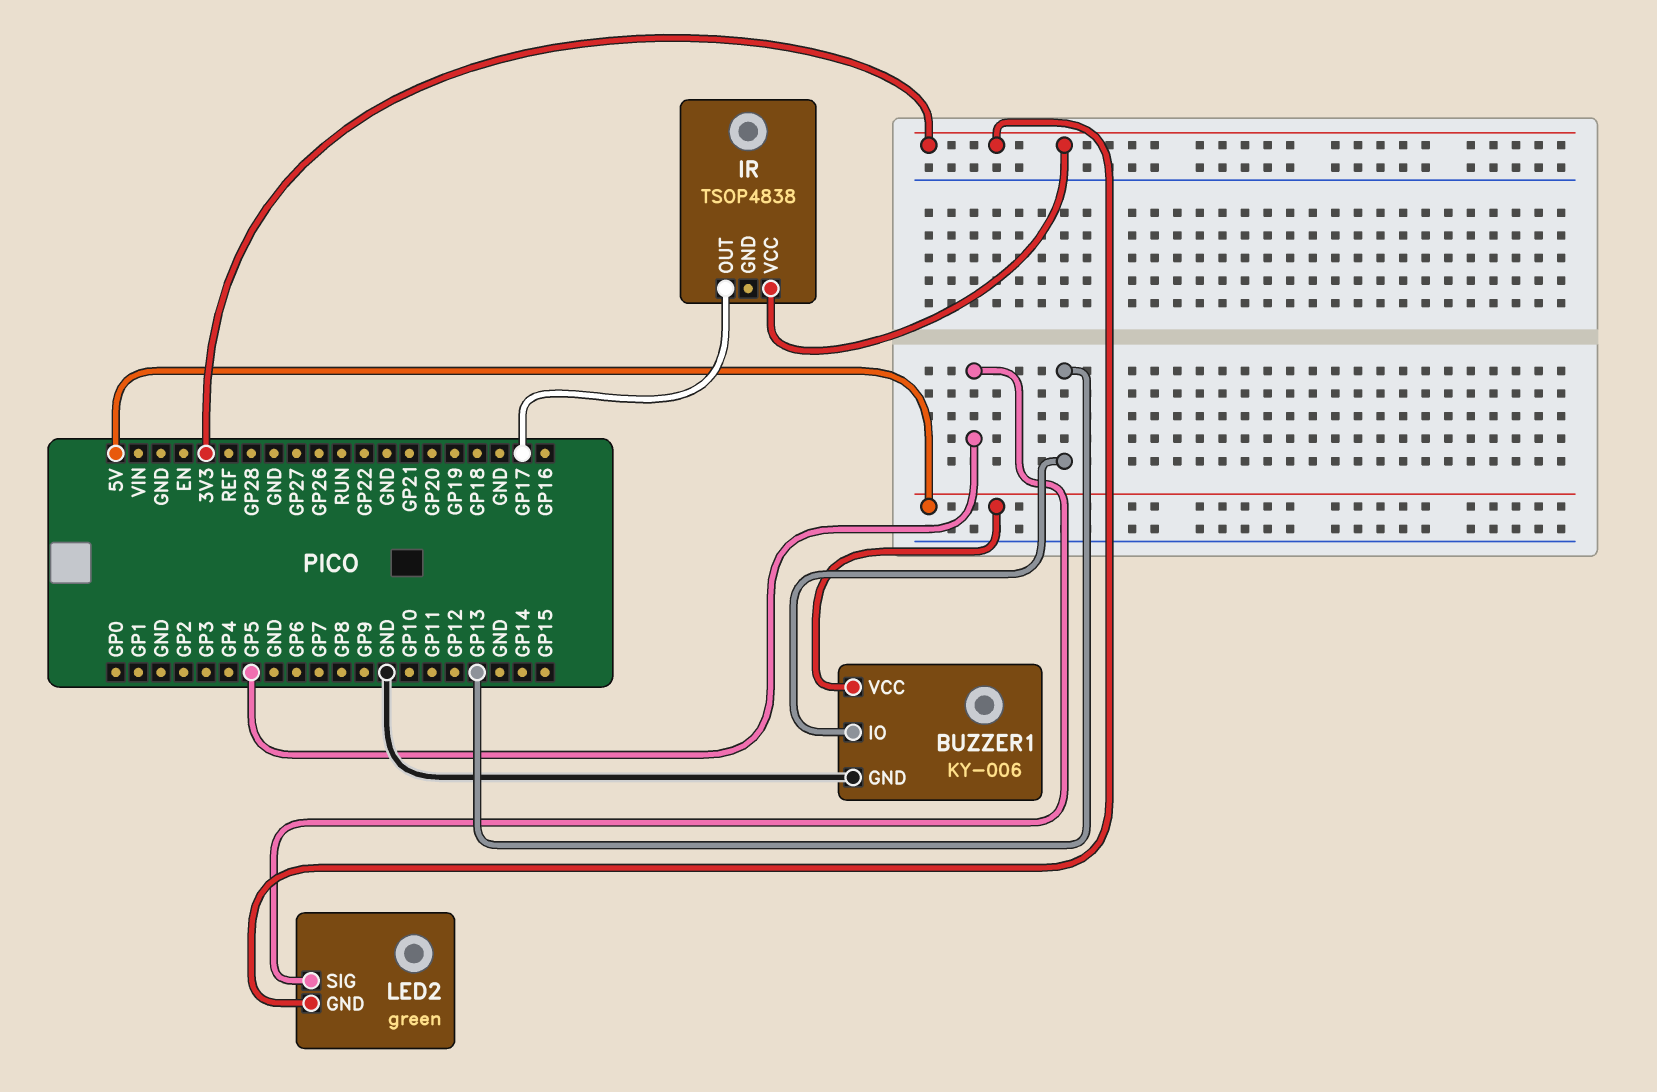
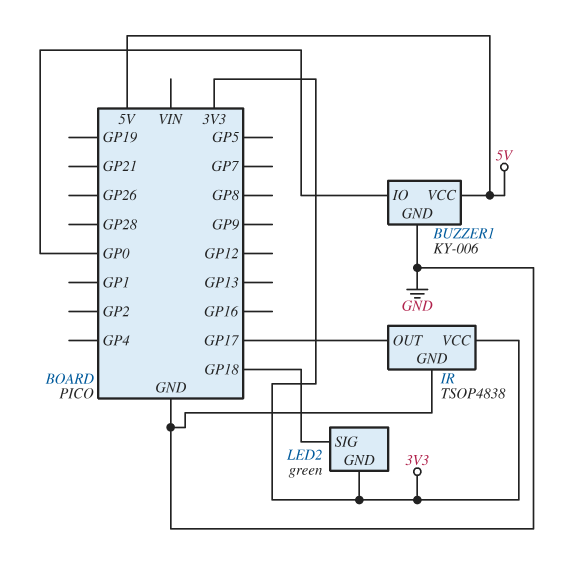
BUZZER1 pin IO: GP13 -> GP0
IR pin GND: none -> GND
LED2 pin SIG: GP5 -> GP18

